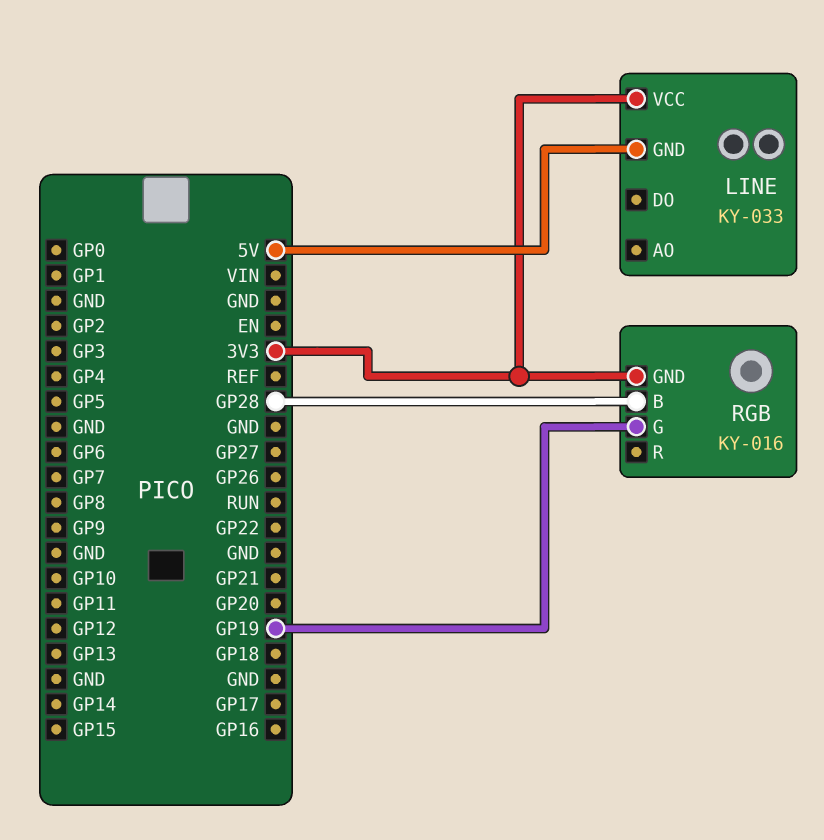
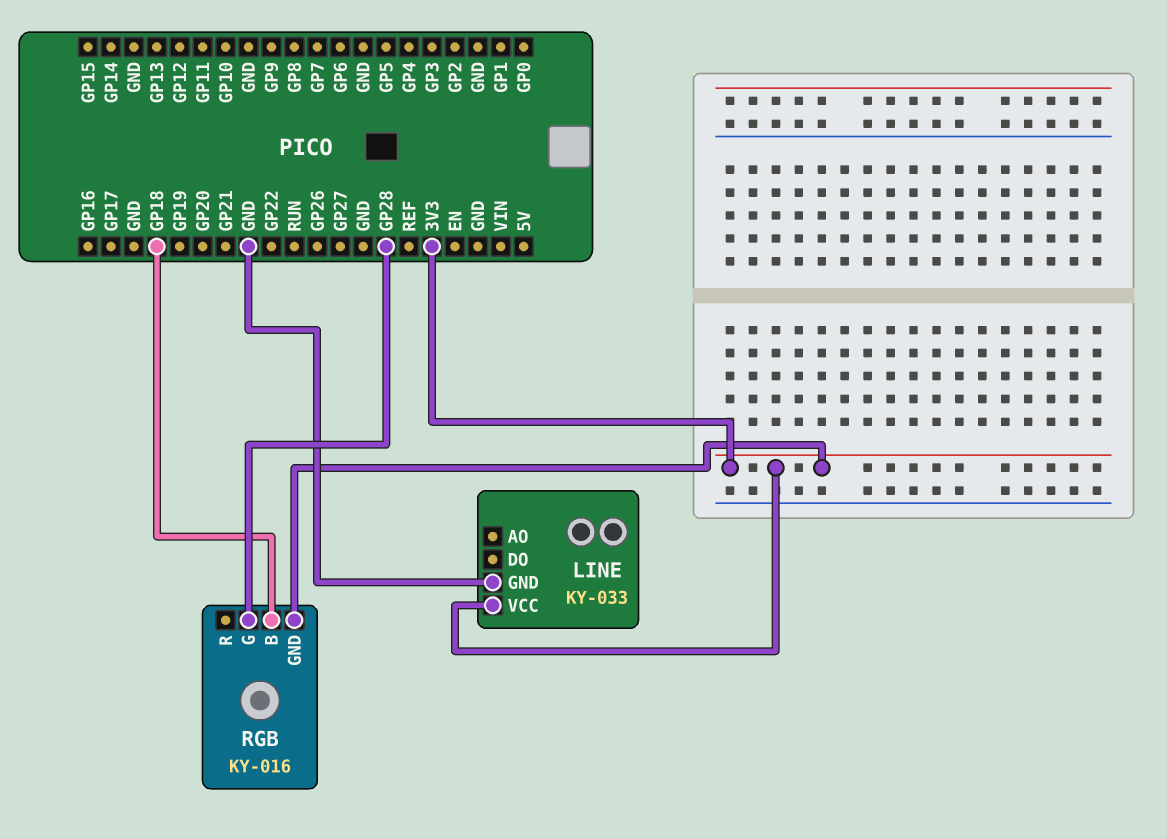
LINE pin GND: 5V -> GND
RGB pin B: GP28 -> GP18
RGB pin G: GP19 -> GP28

